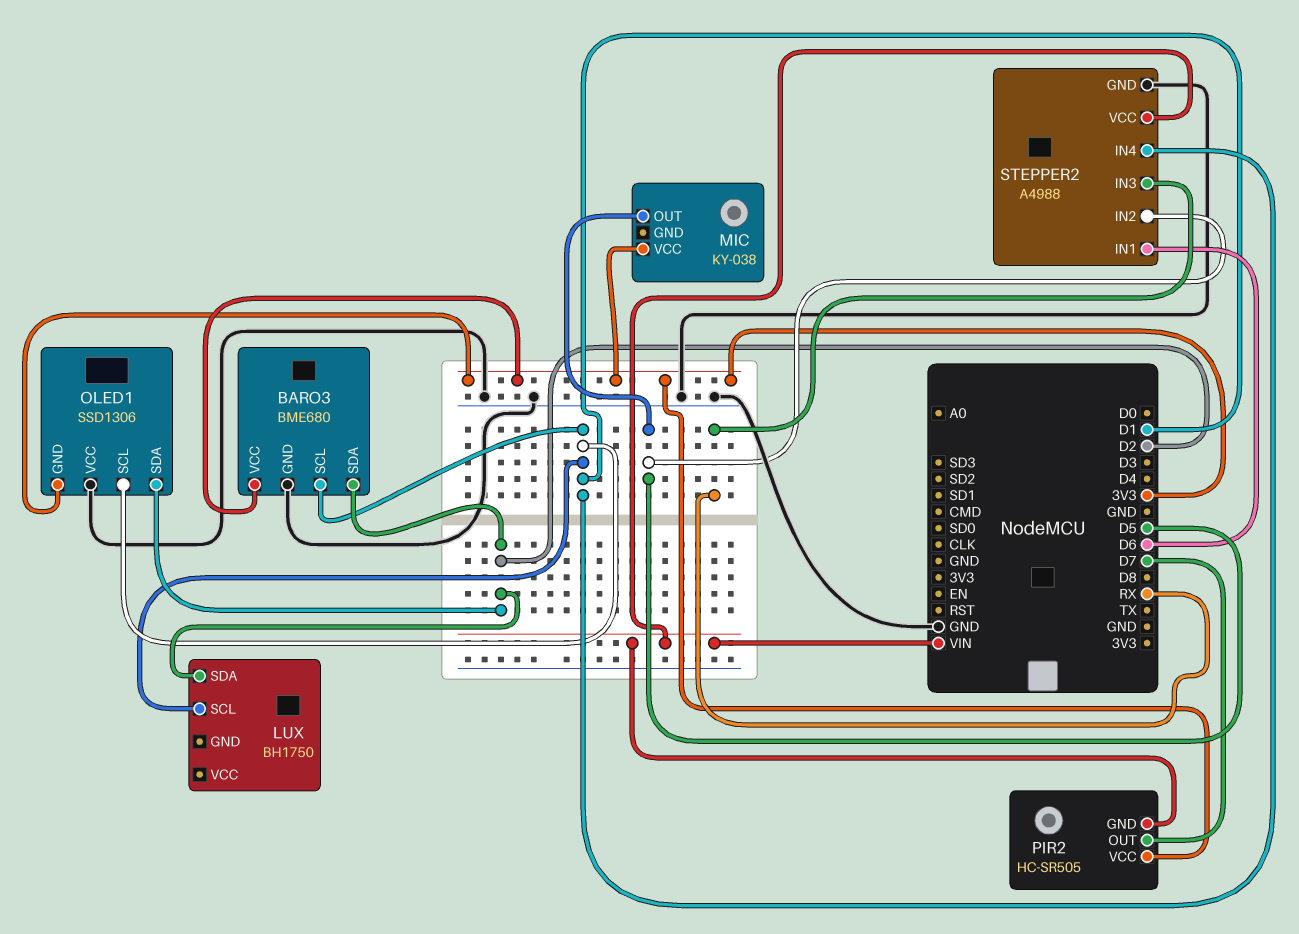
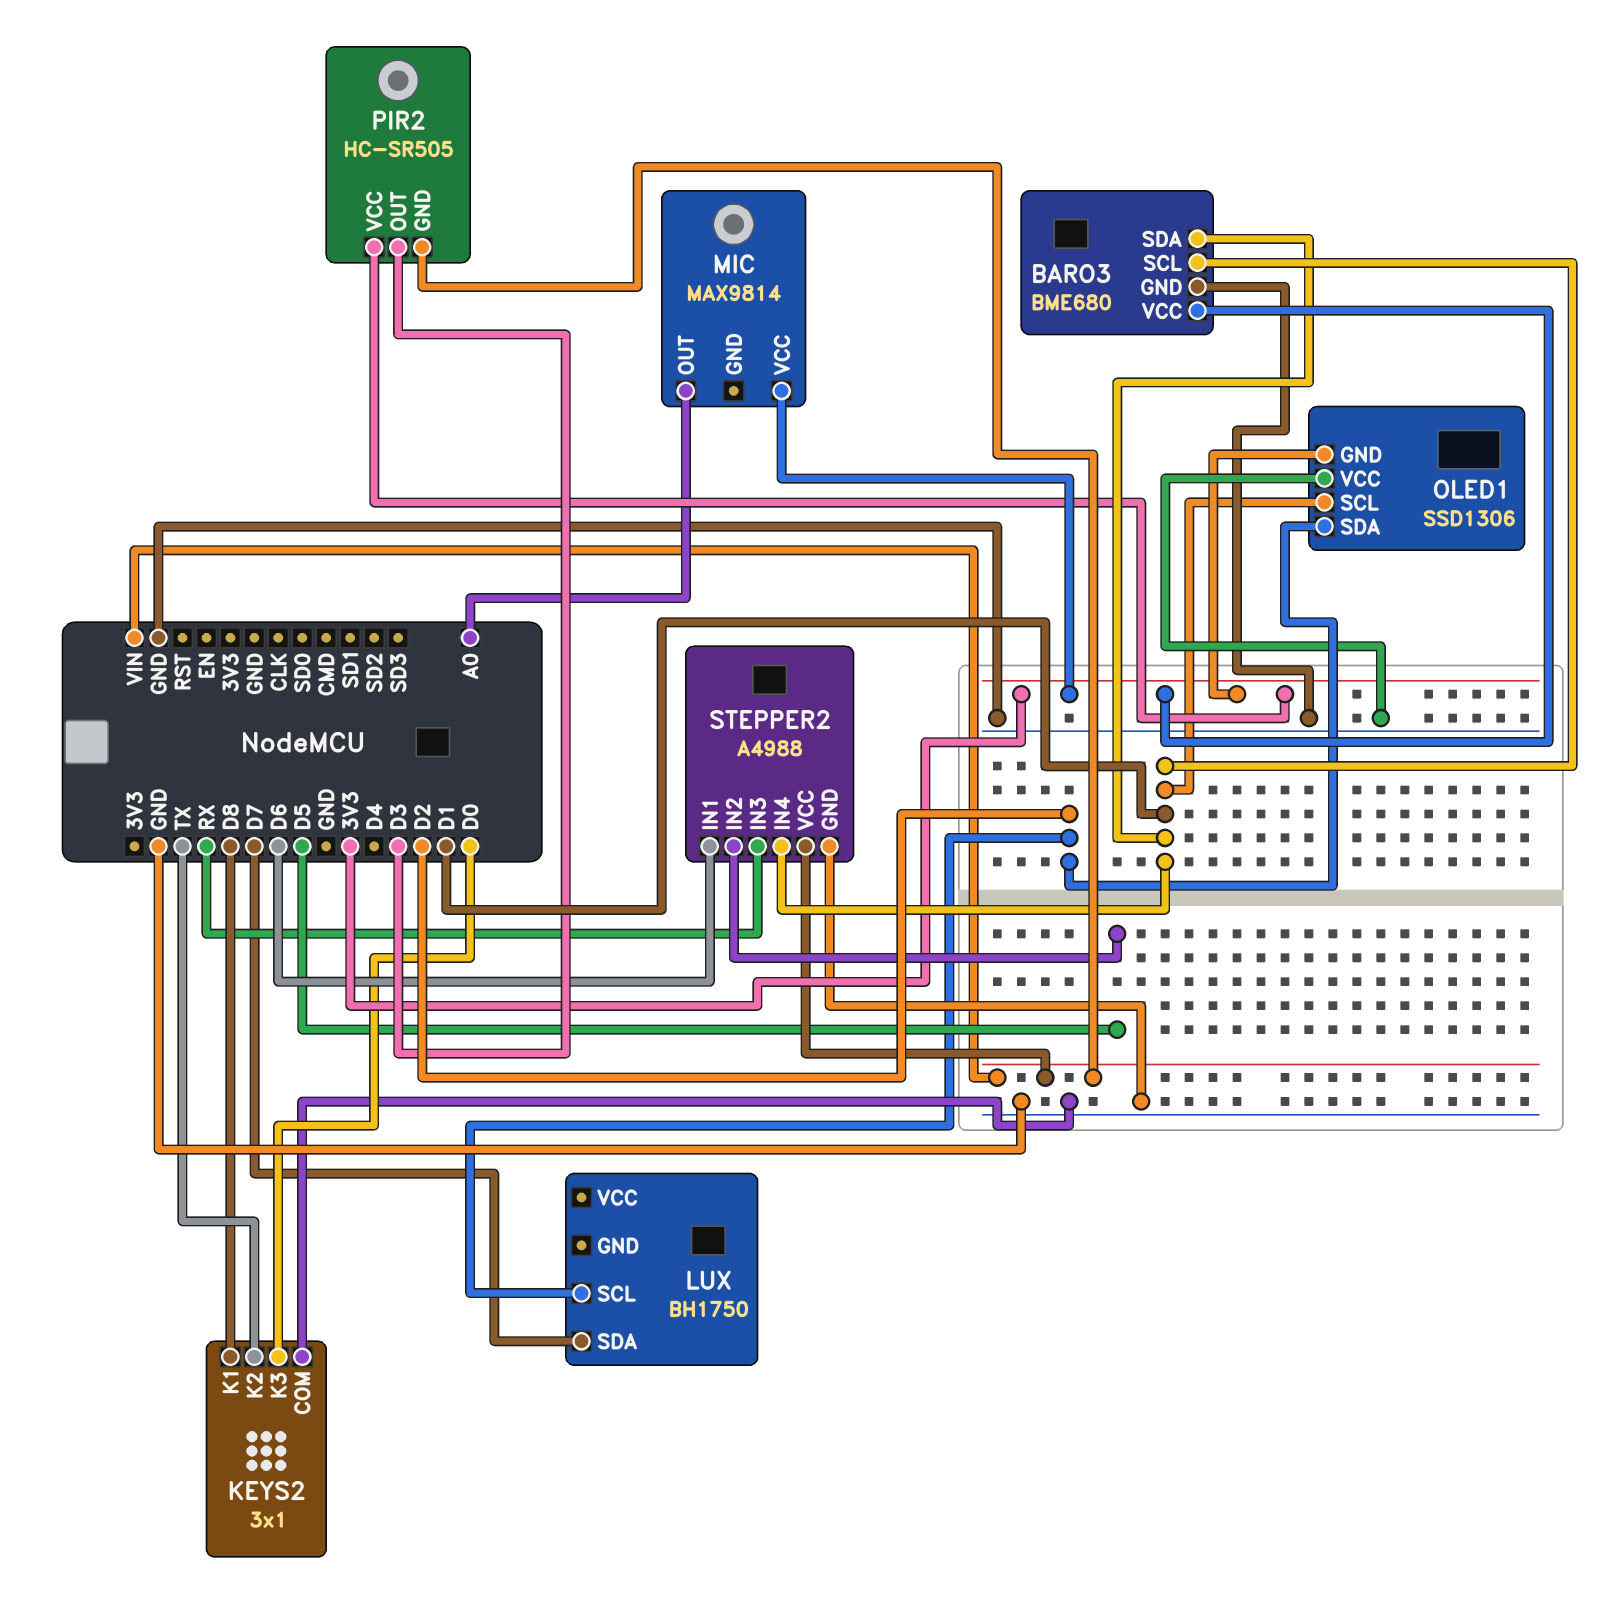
BARO3 pin SDA: D2 -> D1
KEYS2: none -> 3x1
KEYS2 pin COM: none -> GND
KEYS2 pin K1: none -> D8
KEYS2 pin K2: none -> TX
KEYS2 pin K3: none -> D0
LUX pin SCL: D1 -> D2
LUX pin SDA: D2 -> D7
MIC: KY-038 -> MAX9814
MIC pin OUT: D5 -> A0
PIR2 pin OUT: D7 -> D3

